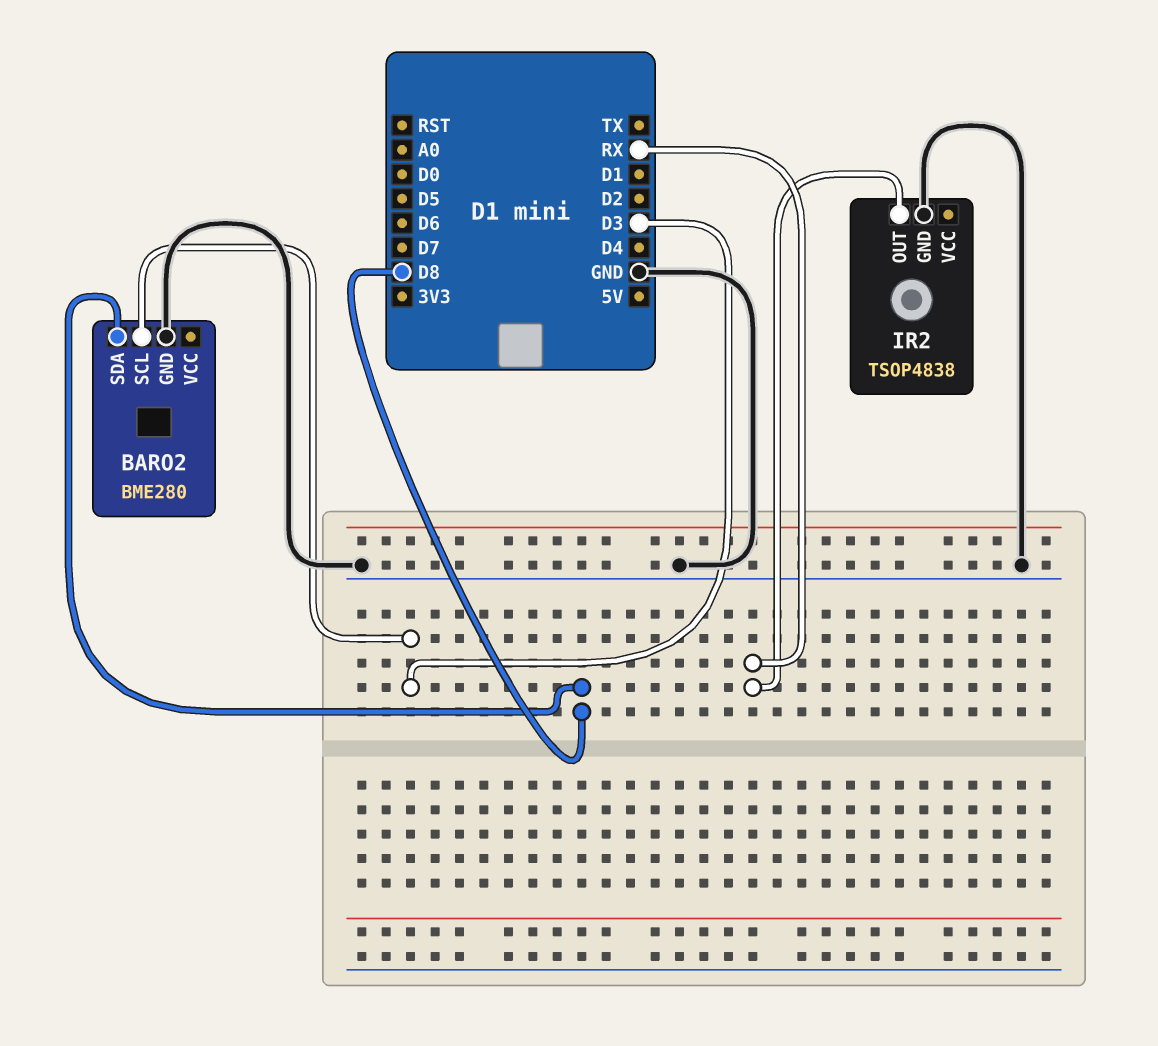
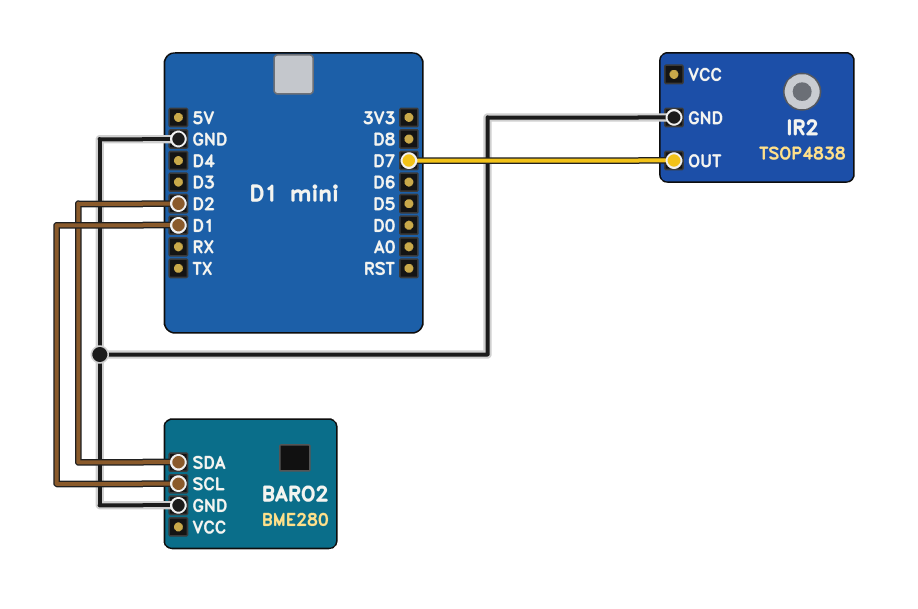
BARO2 pin SCL: D3 -> D1
BARO2 pin SDA: D8 -> D2
IR2 pin OUT: RX -> D7

